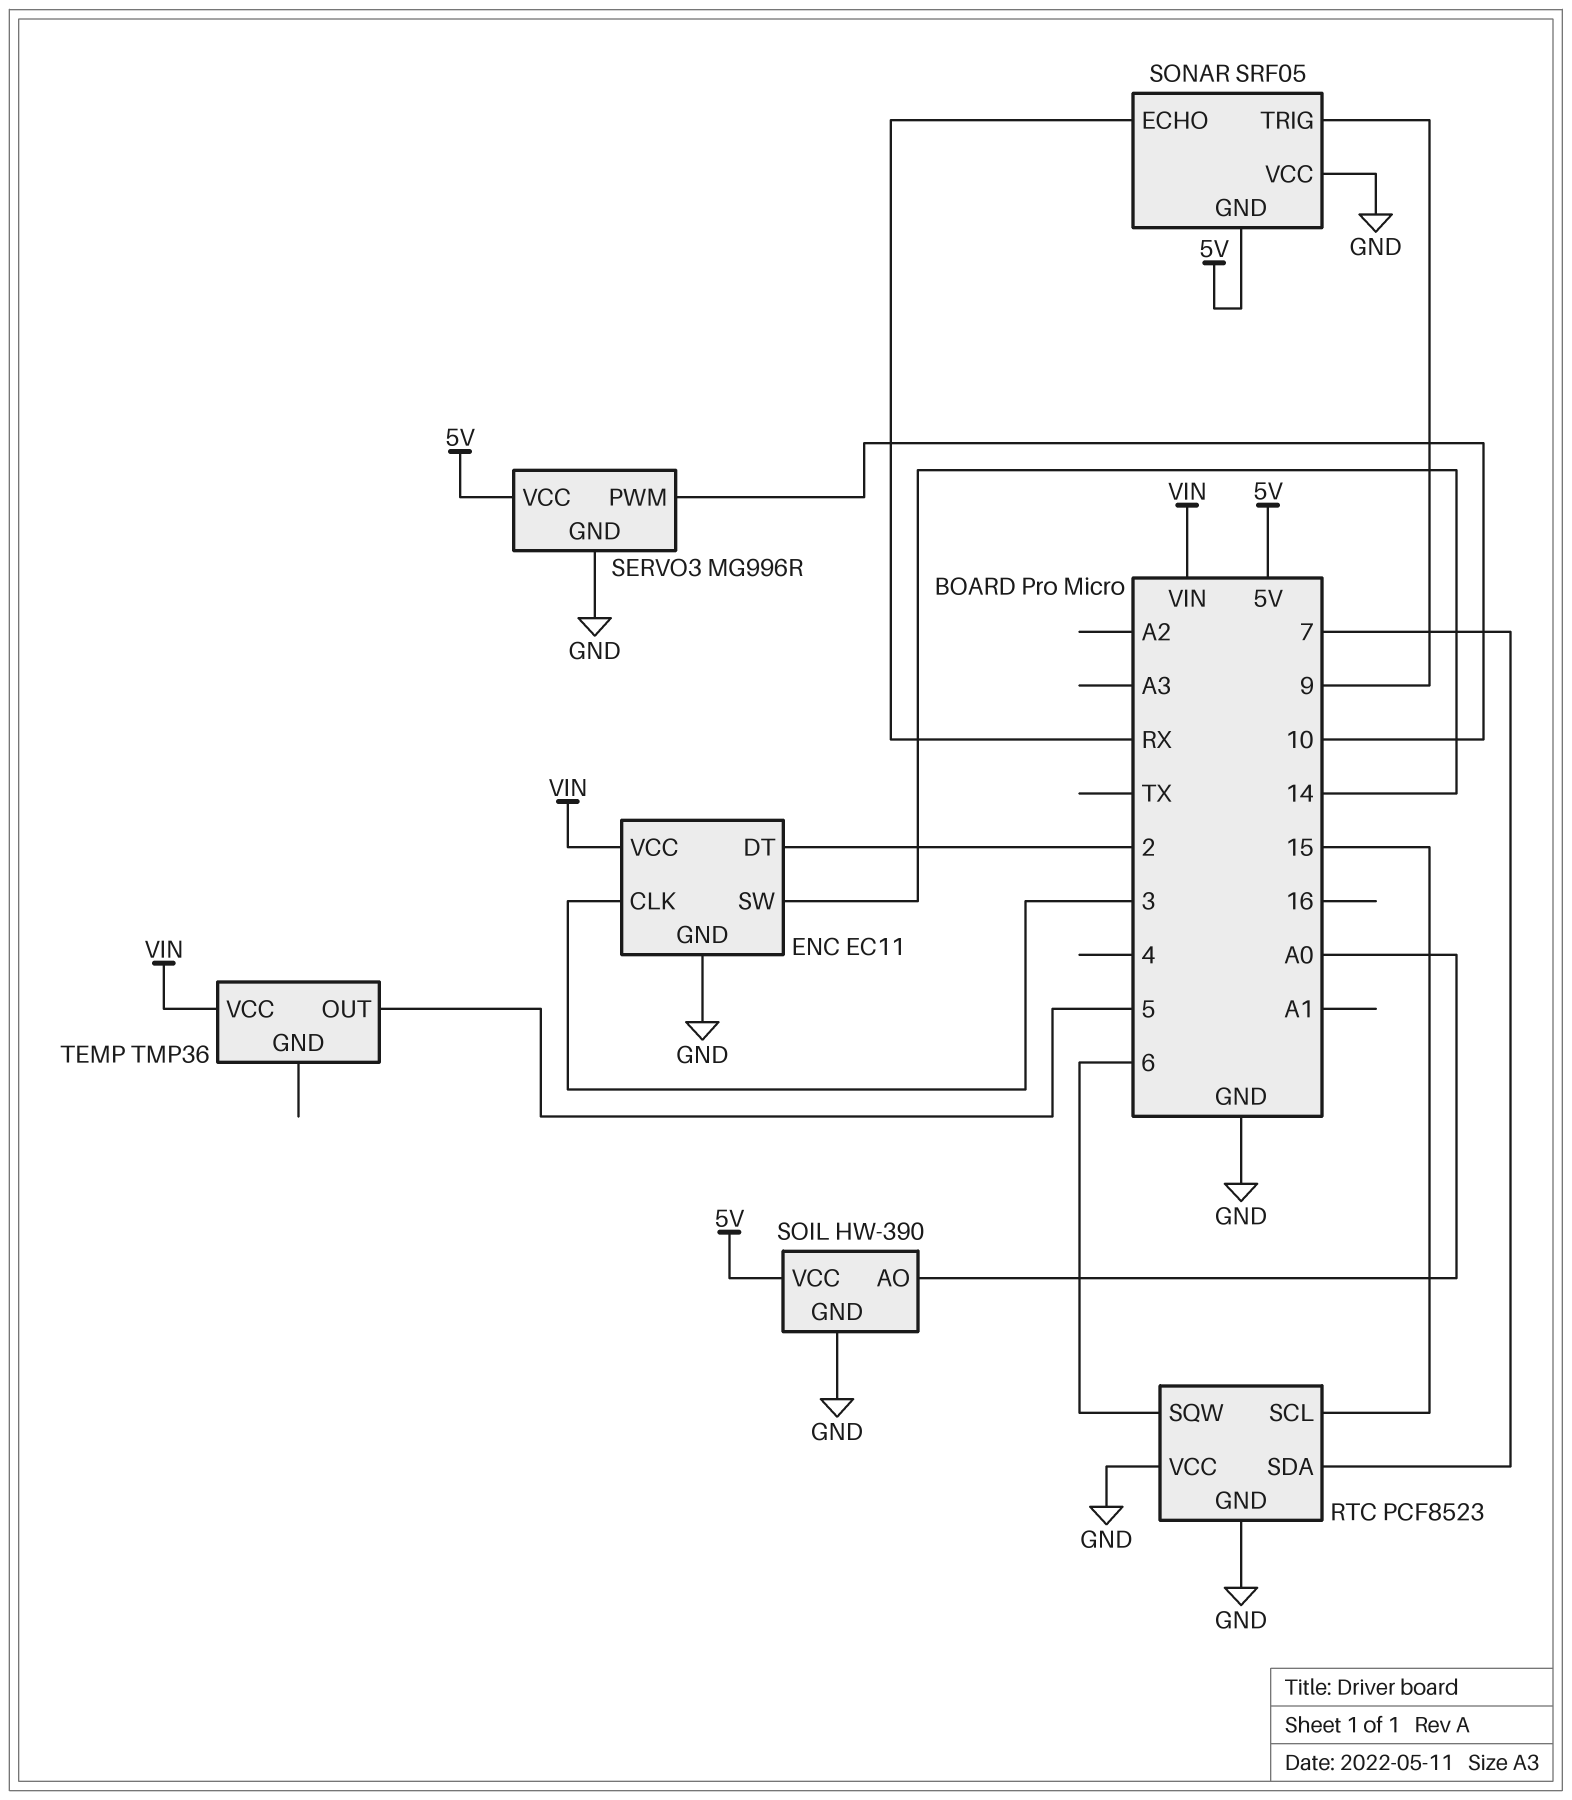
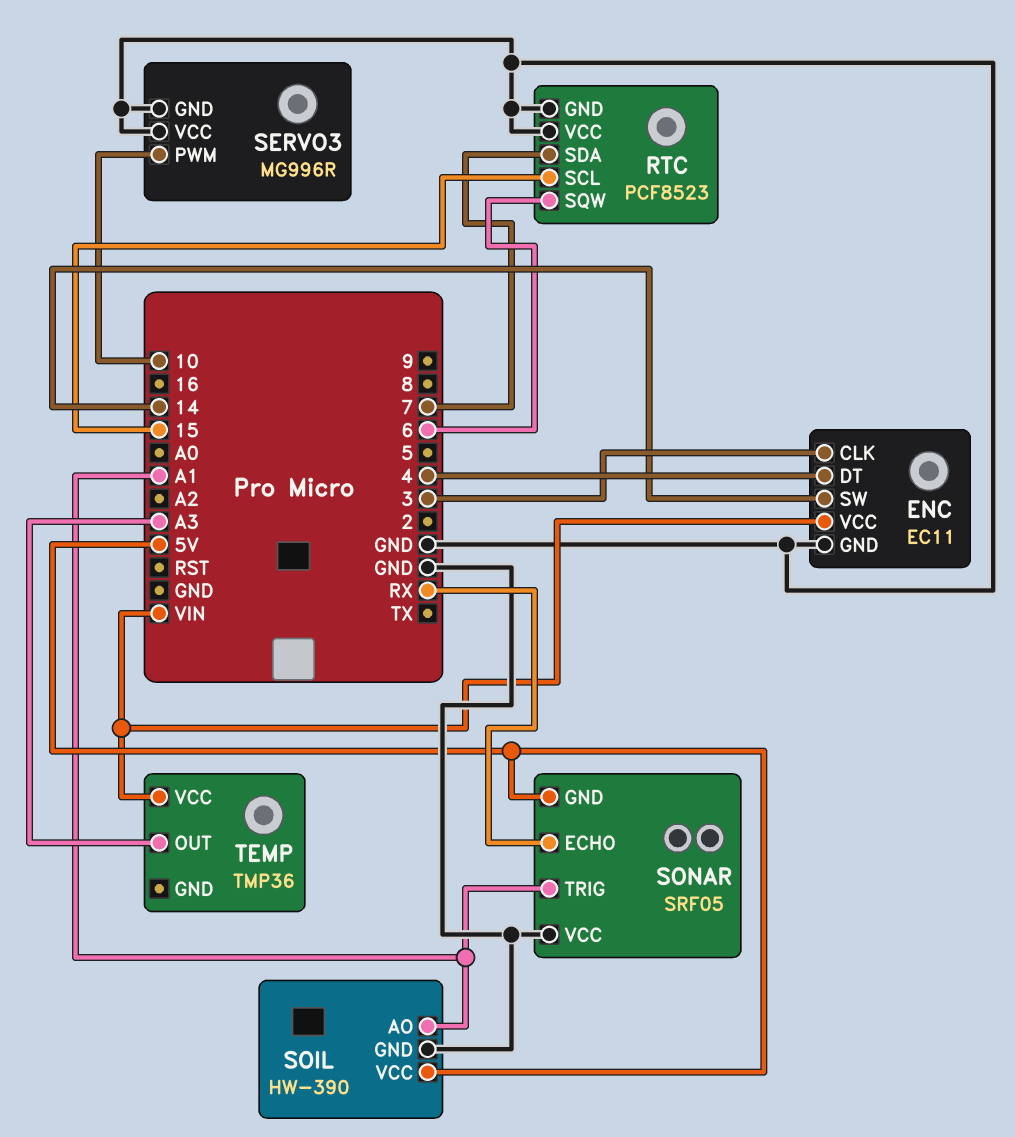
ENC pin DT: 2 -> 4
SERVO3 pin VCC: 5V -> GND
SOIL pin AO: A0 -> A1
SONAR pin TRIG: 9 -> A1
TEMP pin OUT: 5 -> A3

